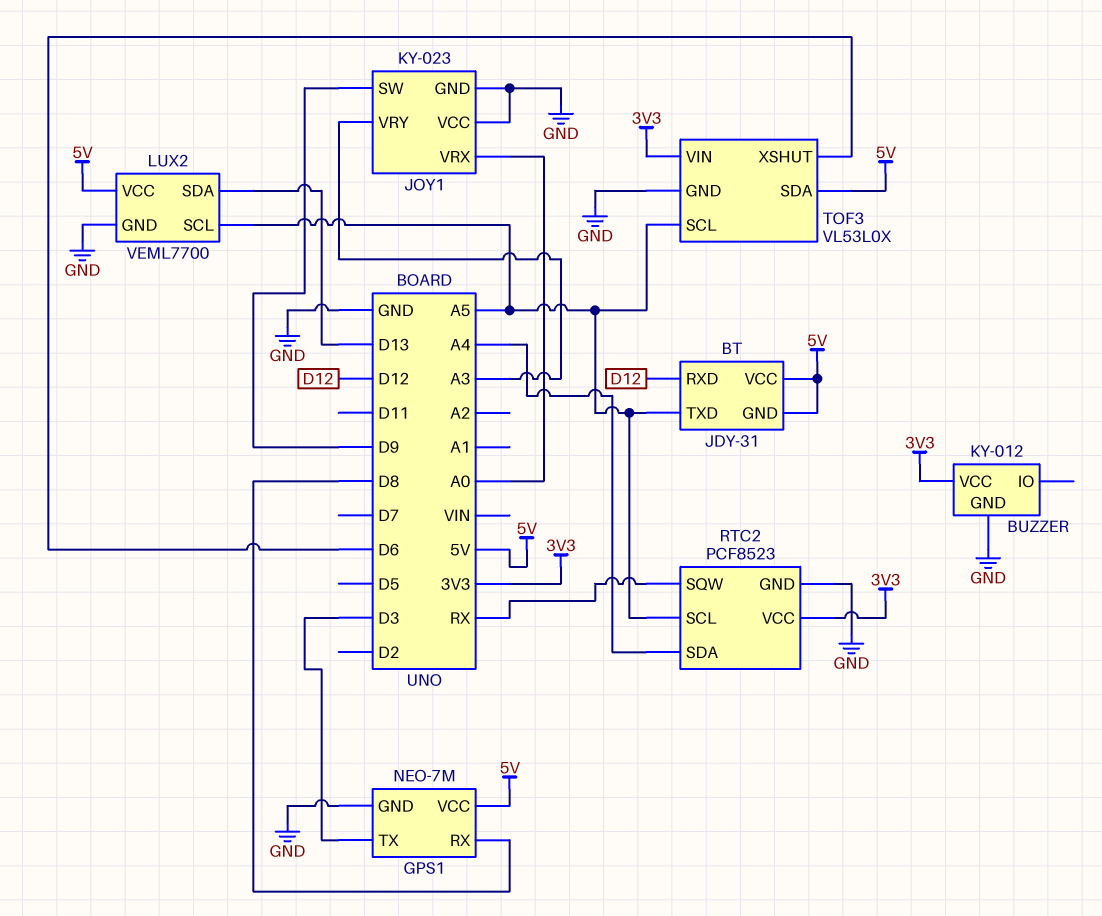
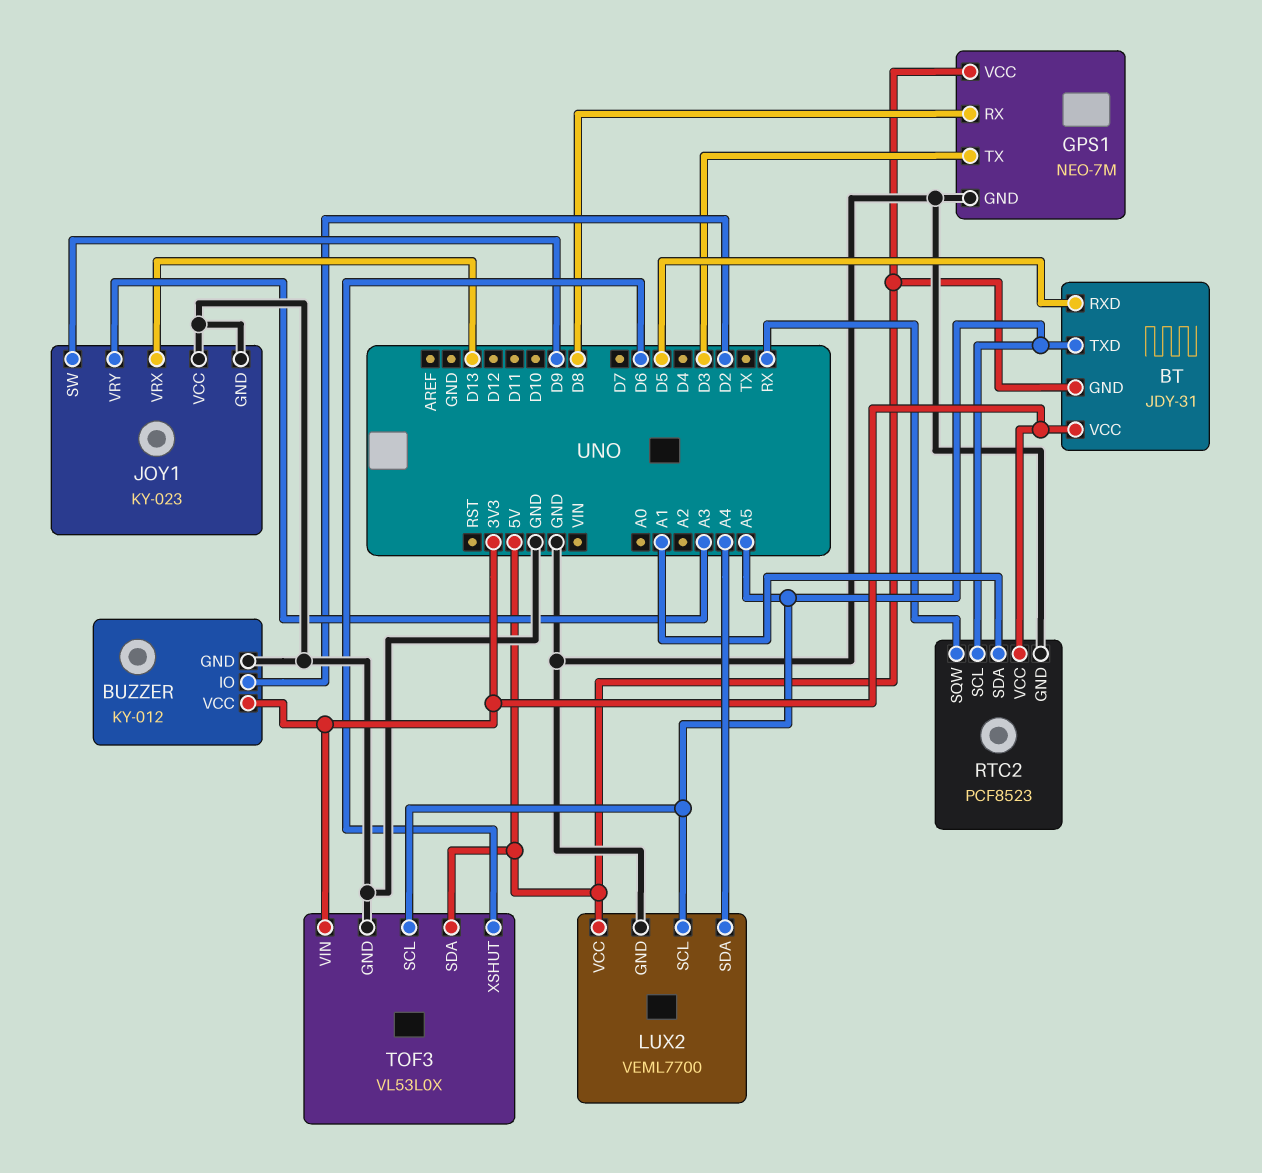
BT pin RXD: D12 -> D5
BT pin VCC: 5V -> 3V3
BUZZER pin IO: none -> D2
JOY1 pin VRX: A0 -> D13
LUX2 pin SDA: D13 -> A4
RTC2 pin SDA: A4 -> A1

